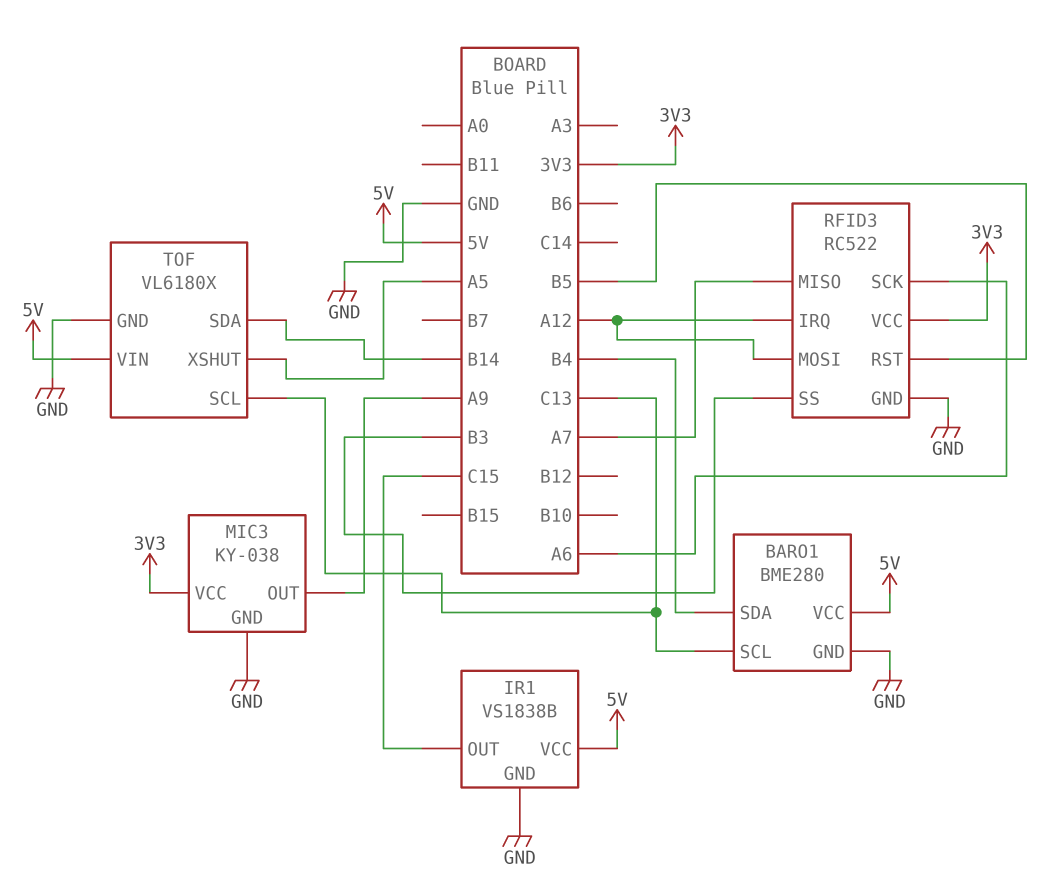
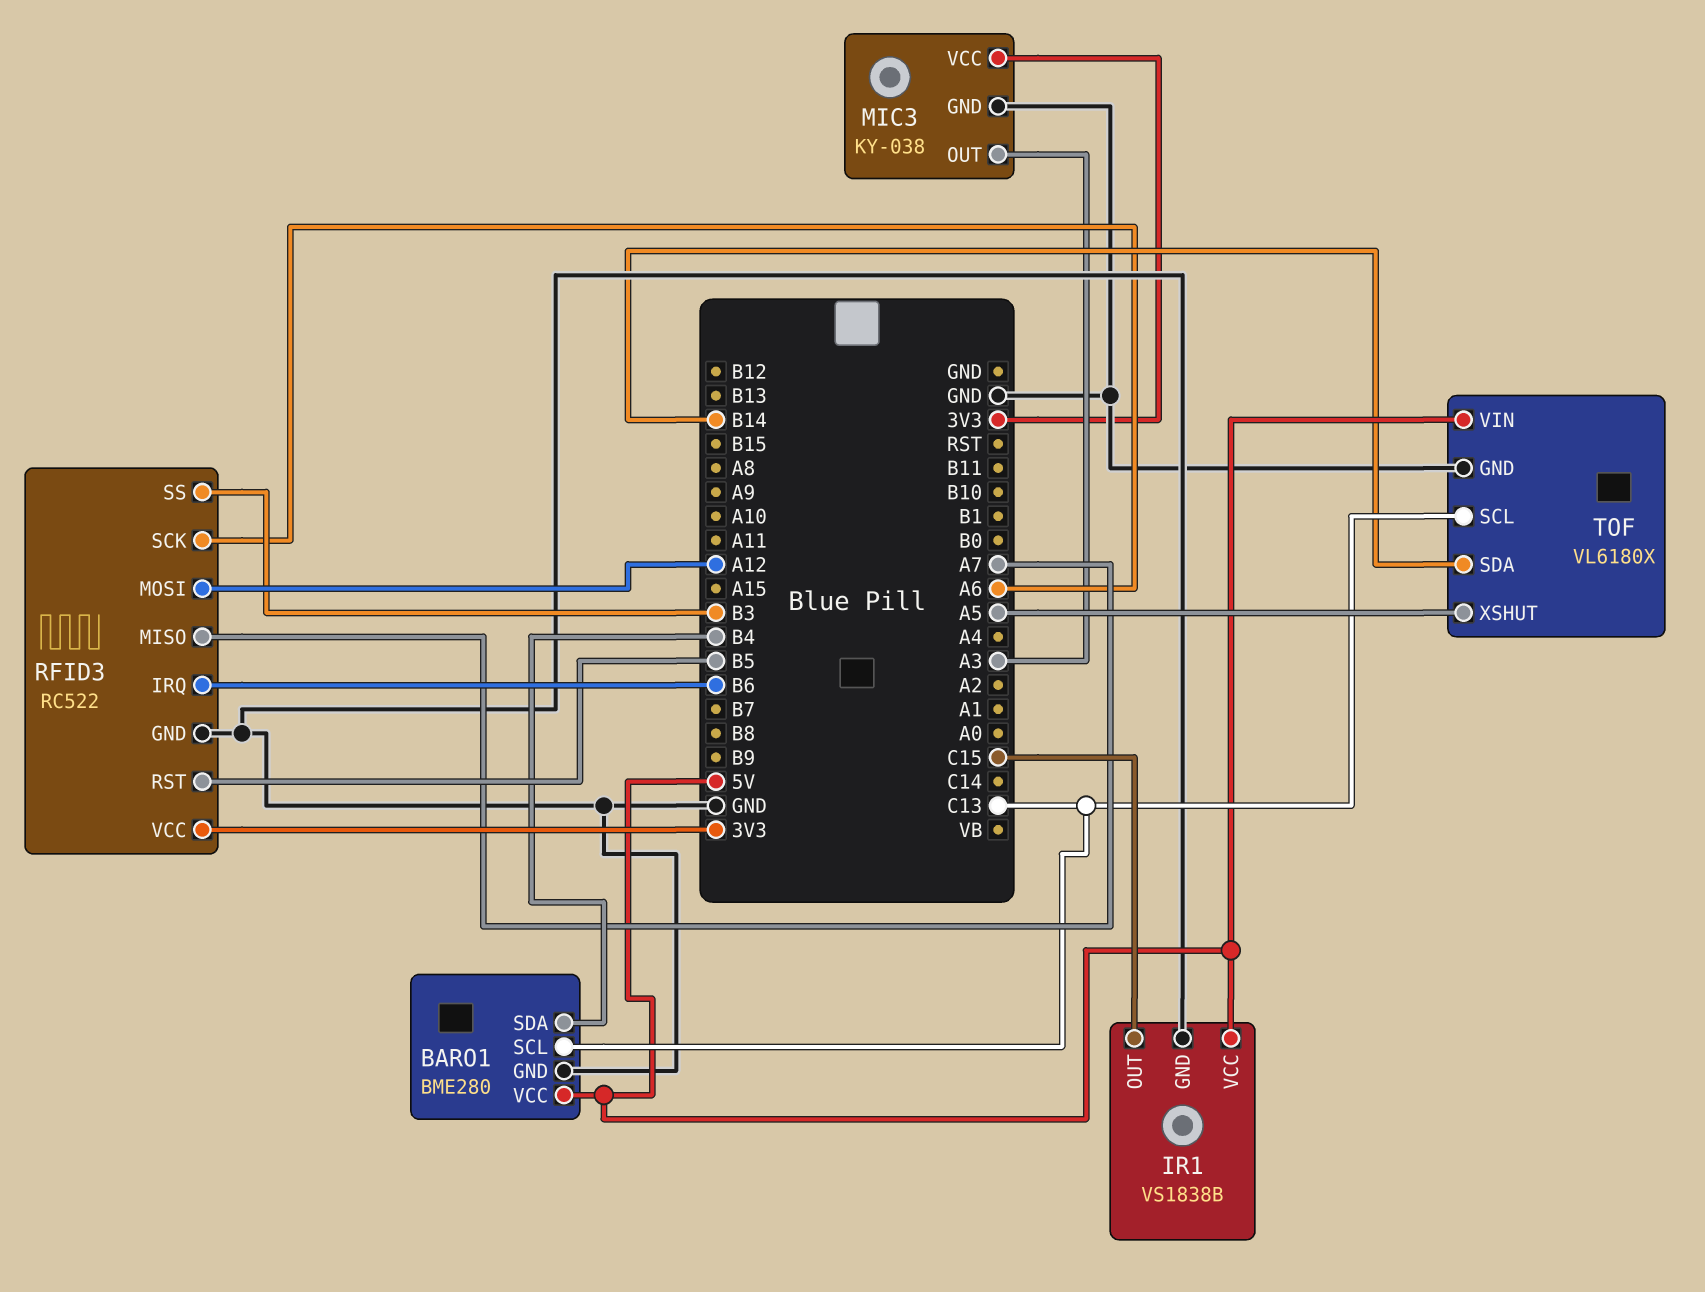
MIC3 pin OUT: A9 -> A3
RFID3 pin IRQ: A12 -> B6

